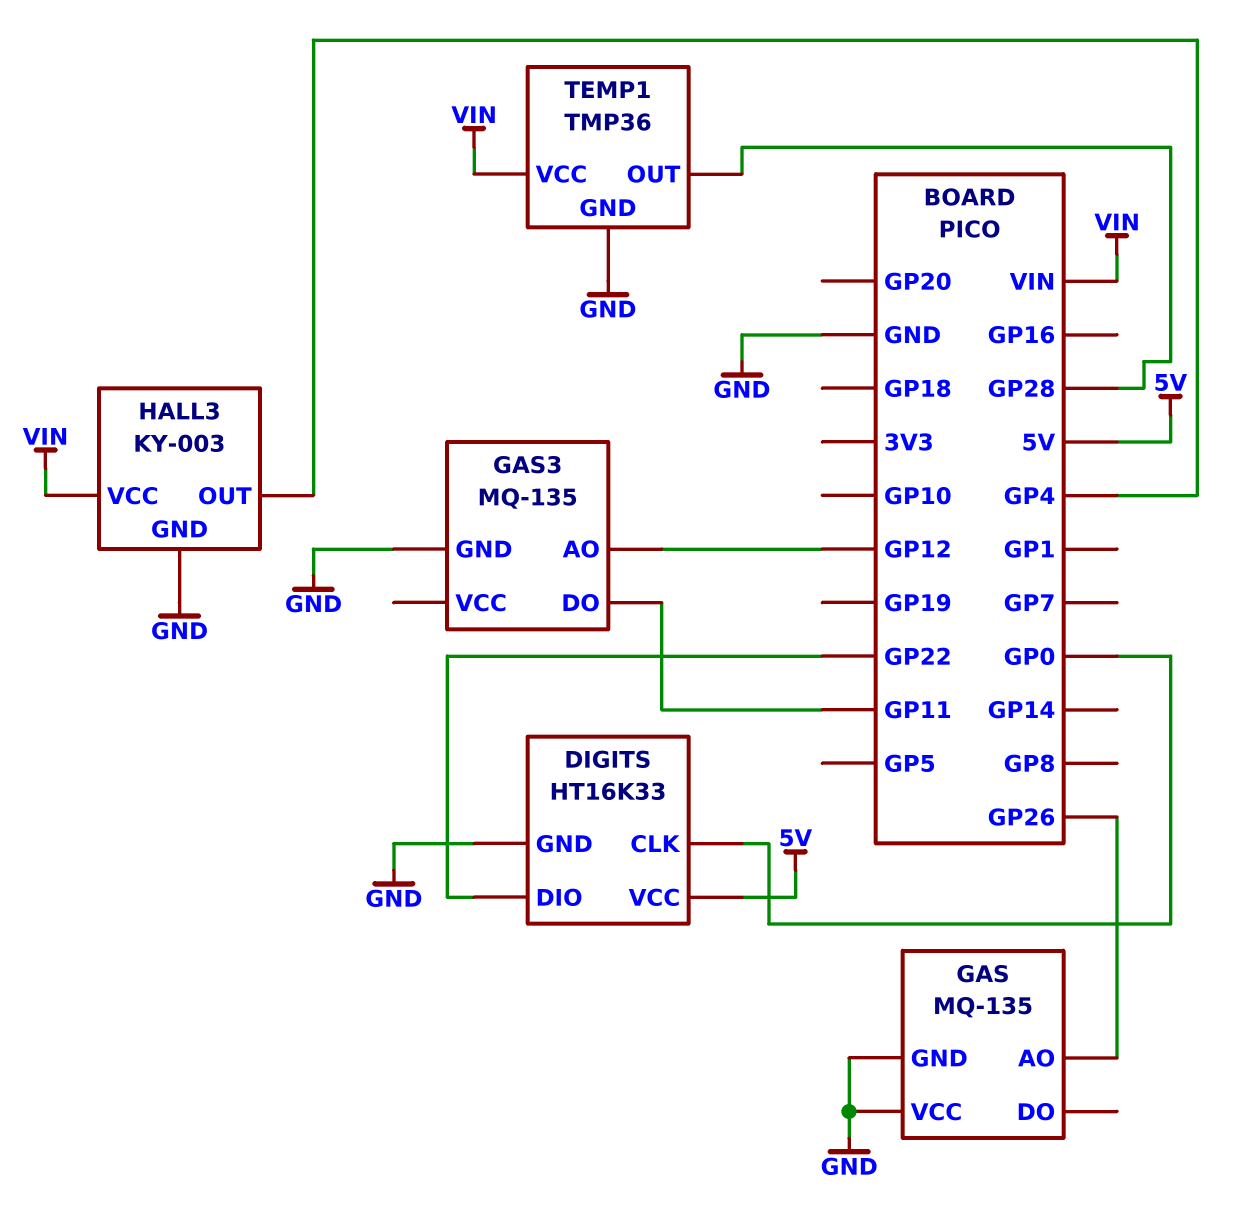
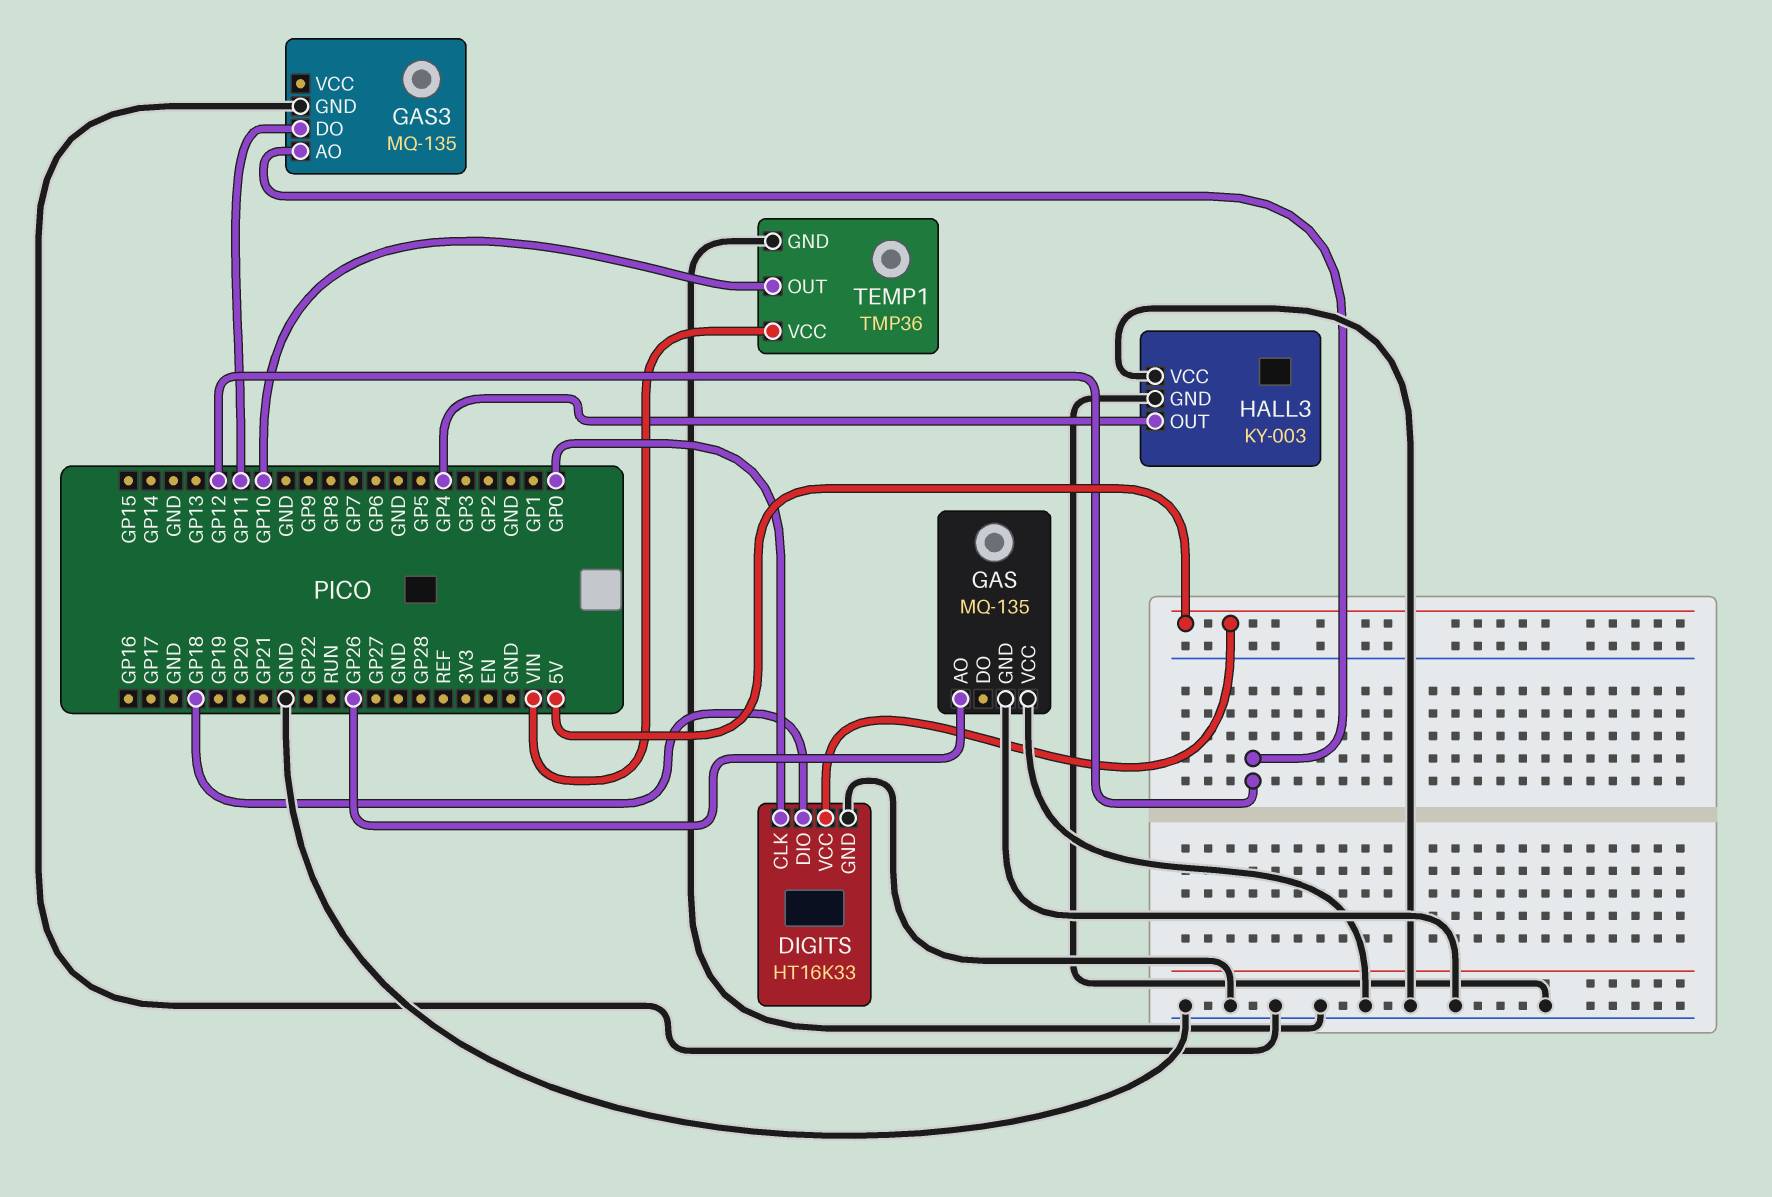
DIGITS pin DIO: GP22 -> GP18
HALL3 pin VCC: VIN -> GND
TEMP1 pin OUT: GP28 -> GP10

